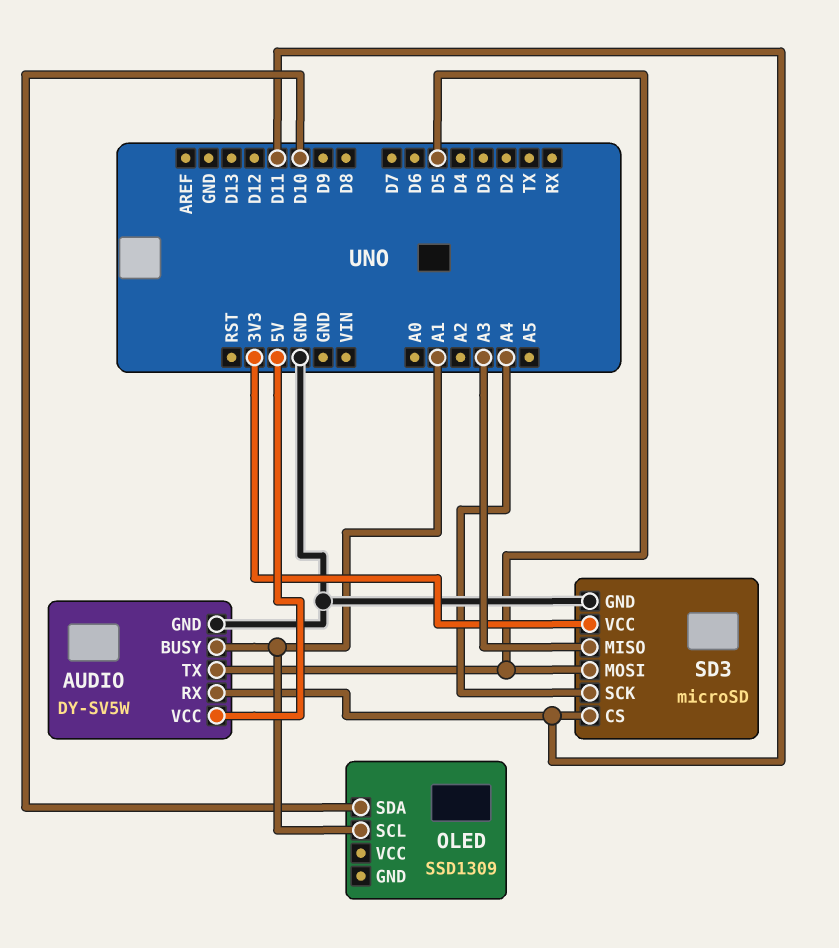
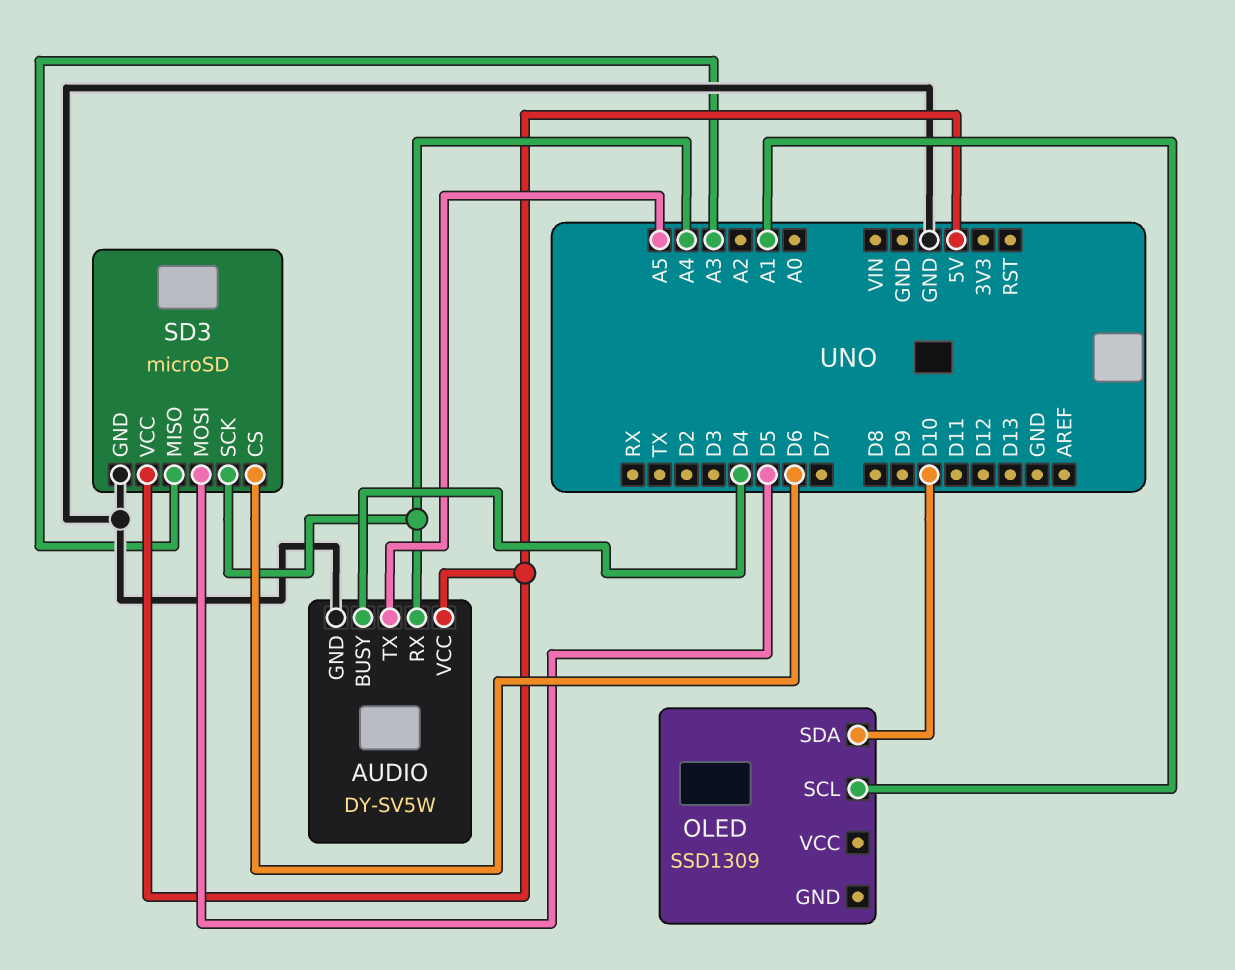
AUDIO pin BUSY: A1 -> D4
AUDIO pin RX: D11 -> A4
AUDIO pin TX: D5 -> A5
SD3 pin CS: D11 -> D6
SD3 pin VCC: 3V3 -> 5V

